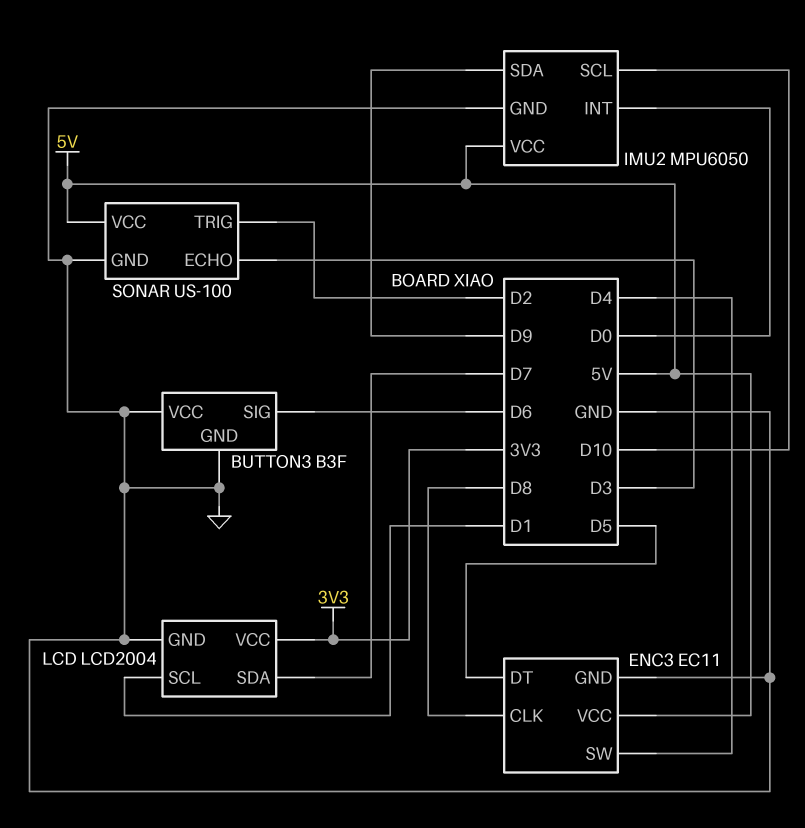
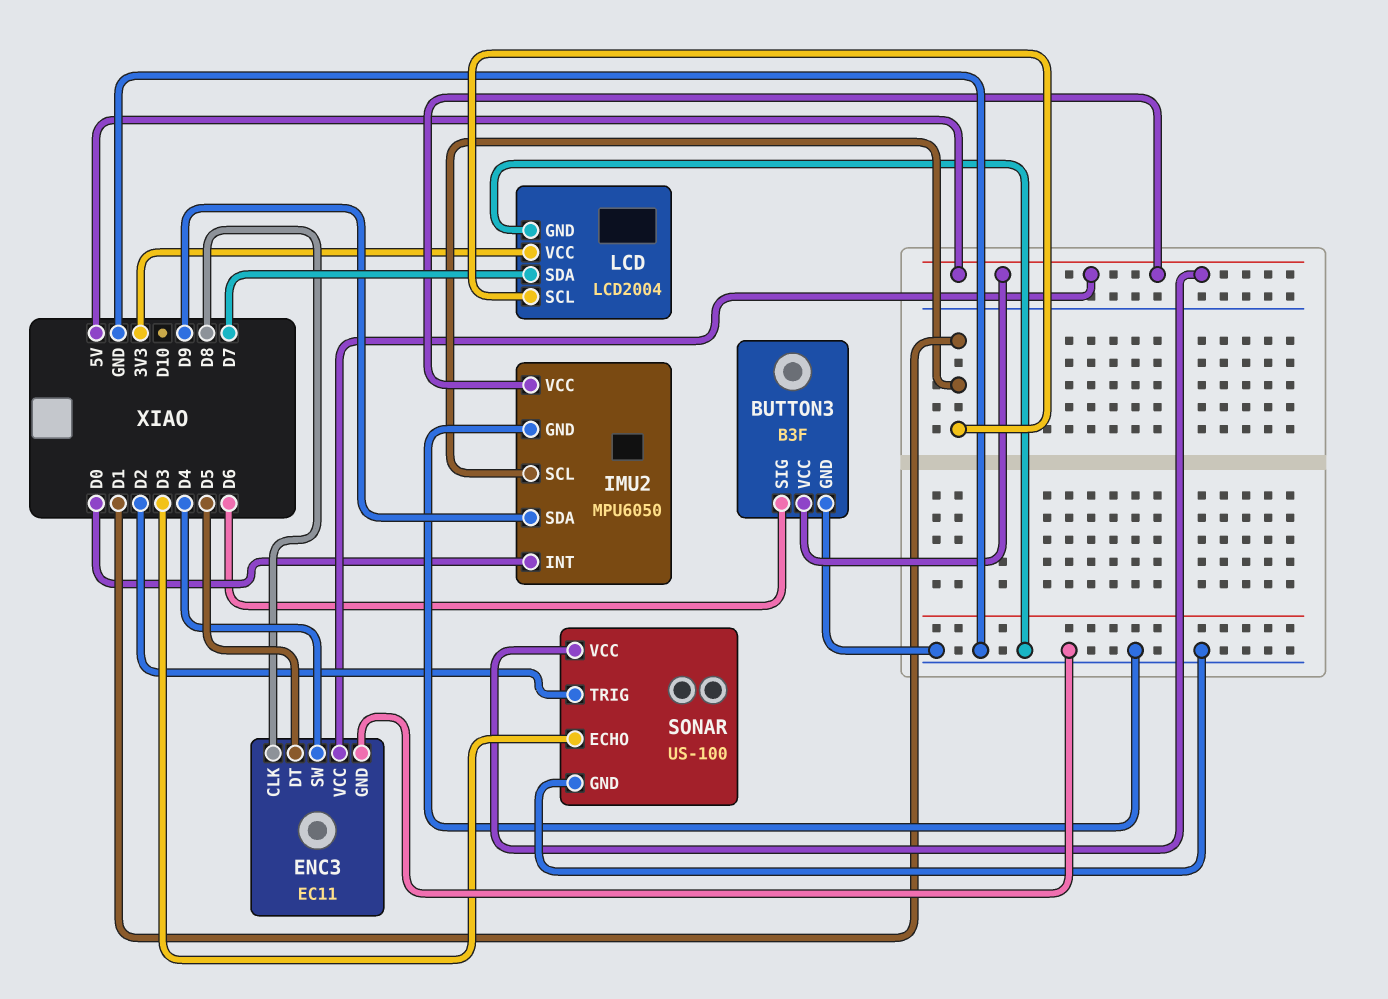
BUTTON3 pin VCC: GND -> 5V
IMU2 pin SCL: D10 -> D1

